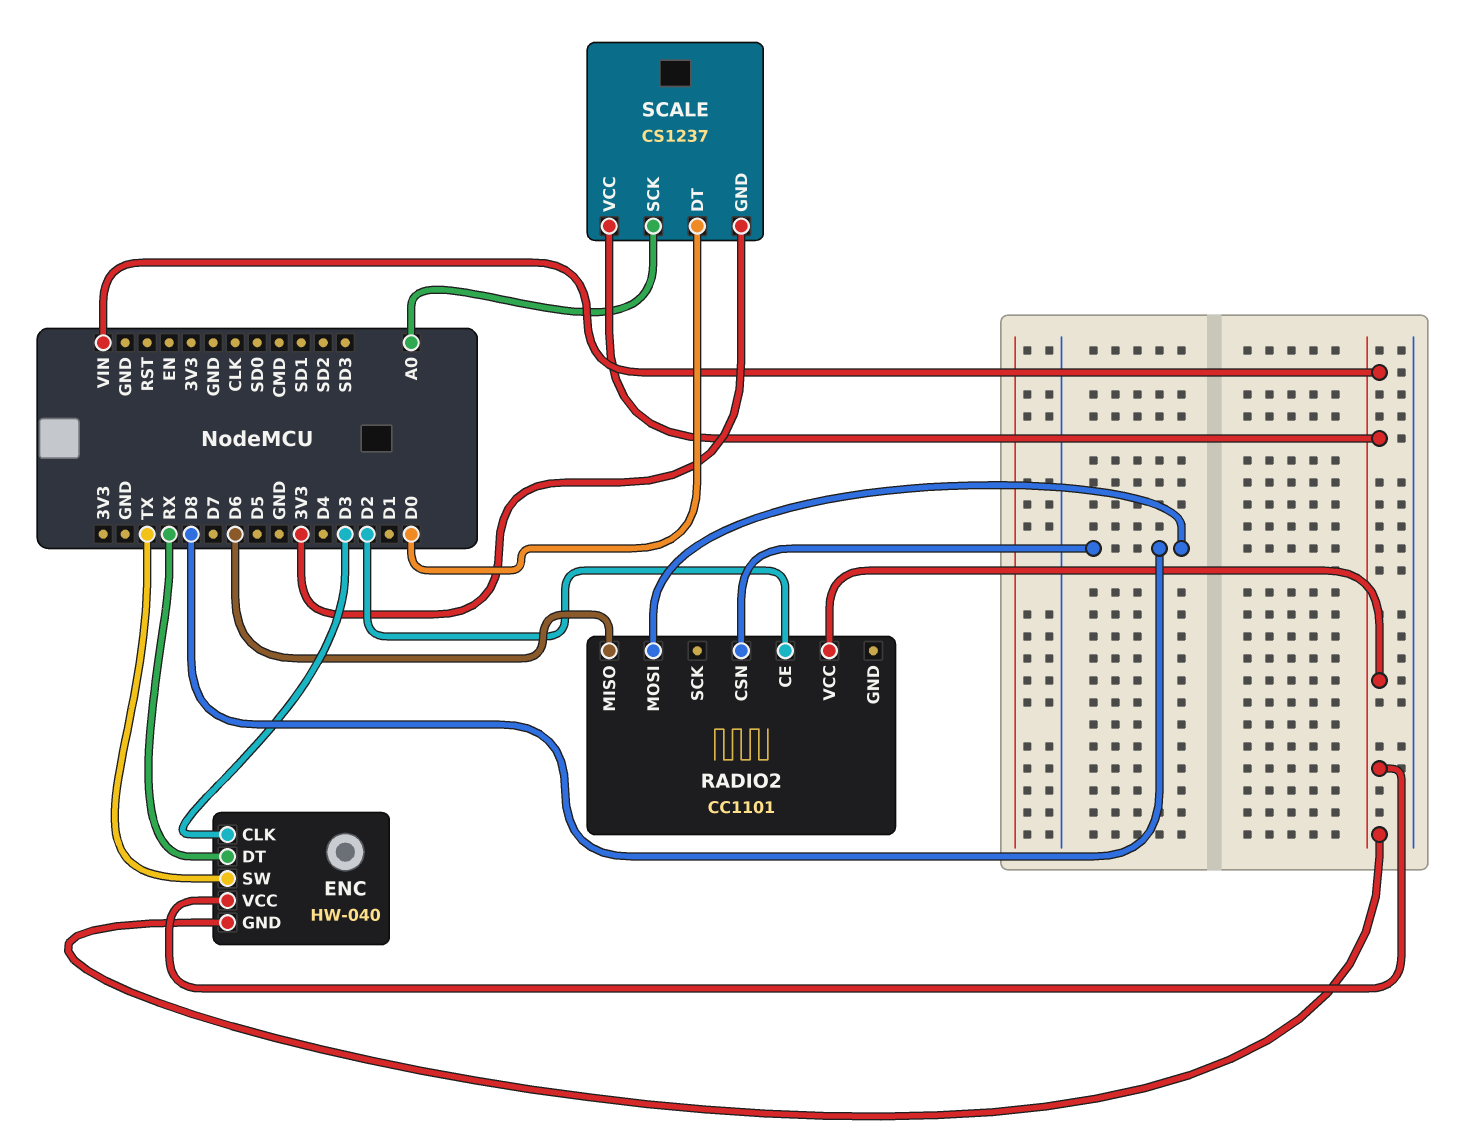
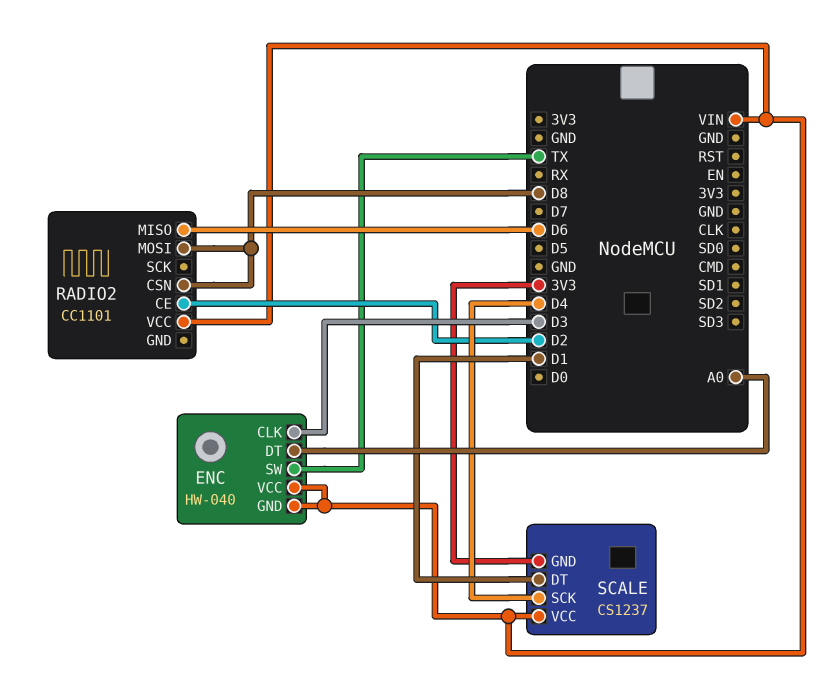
ENC pin DT: RX -> A0
SCALE pin DT: D0 -> D1
SCALE pin SCK: A0 -> D4

